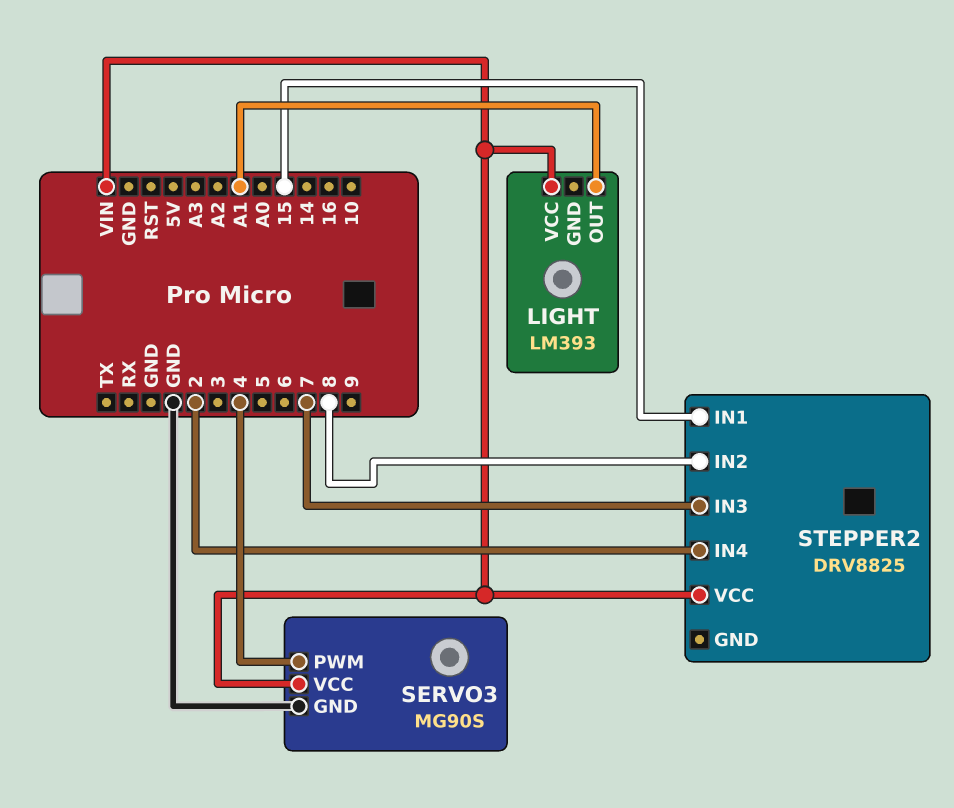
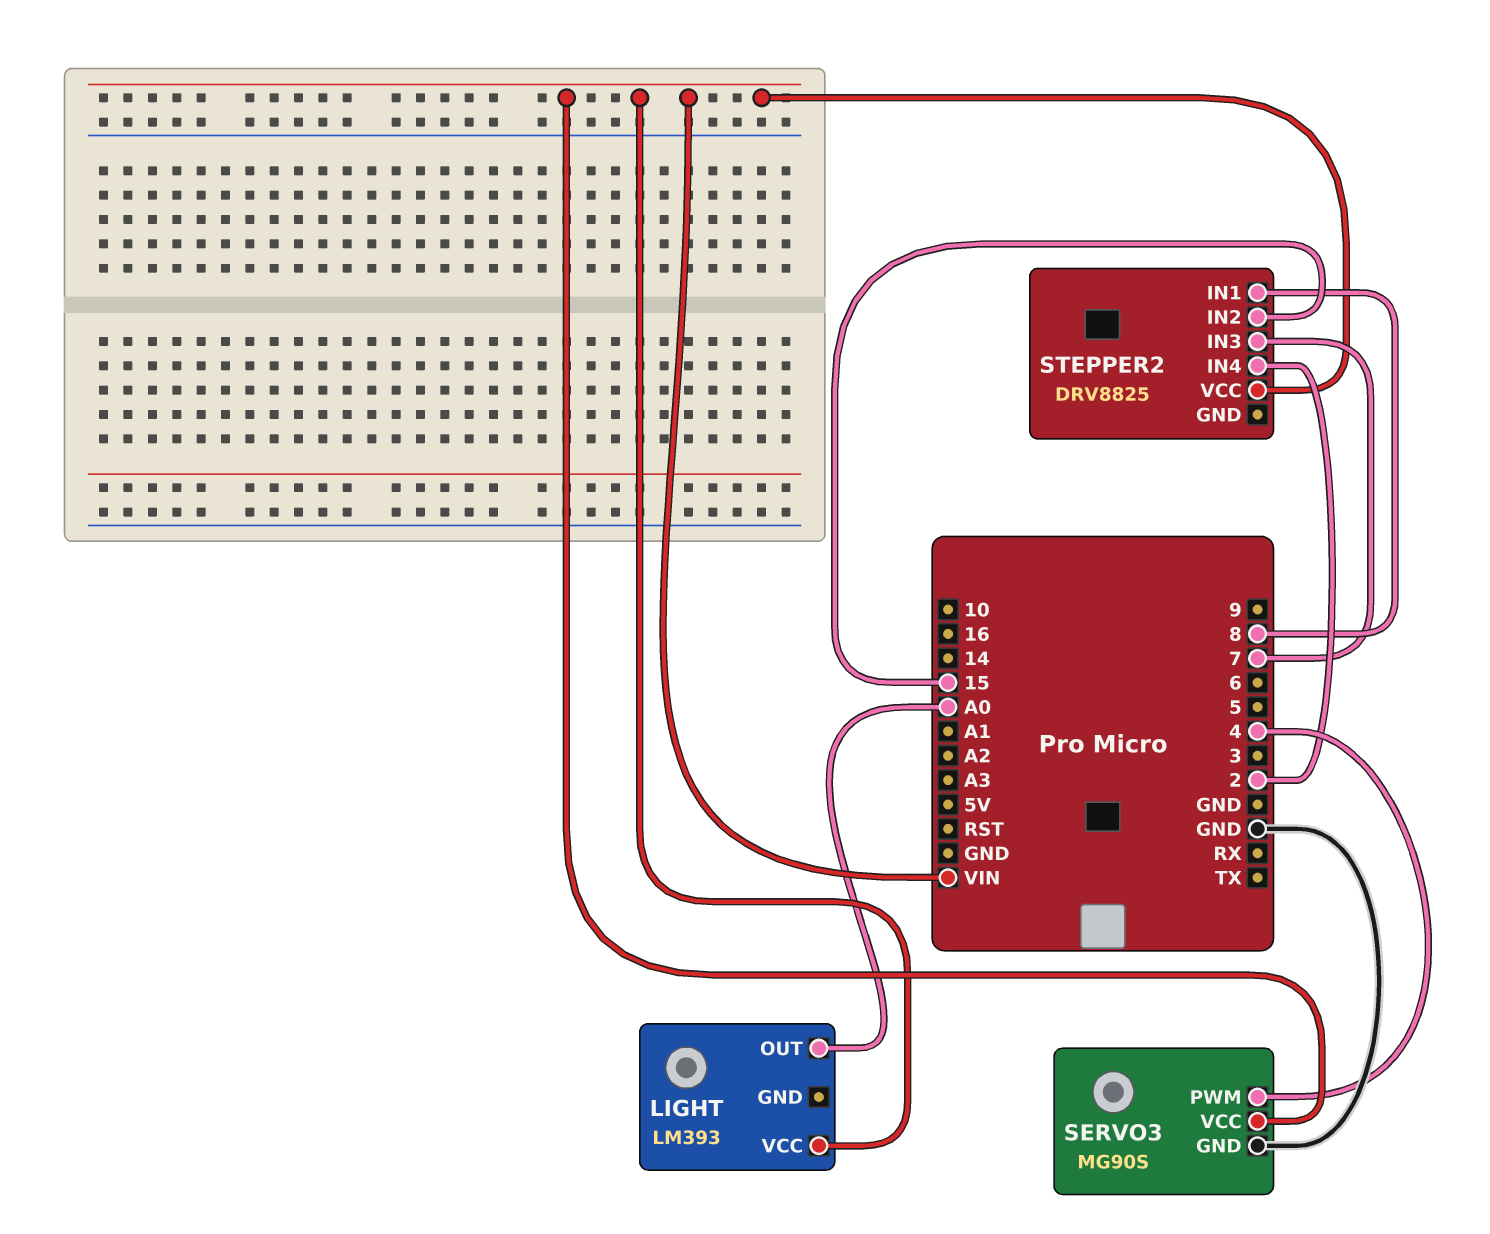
LIGHT pin OUT: A1 -> A0
STEPPER2 pin IN1: 15 -> 8
STEPPER2 pin IN2: 8 -> 15

